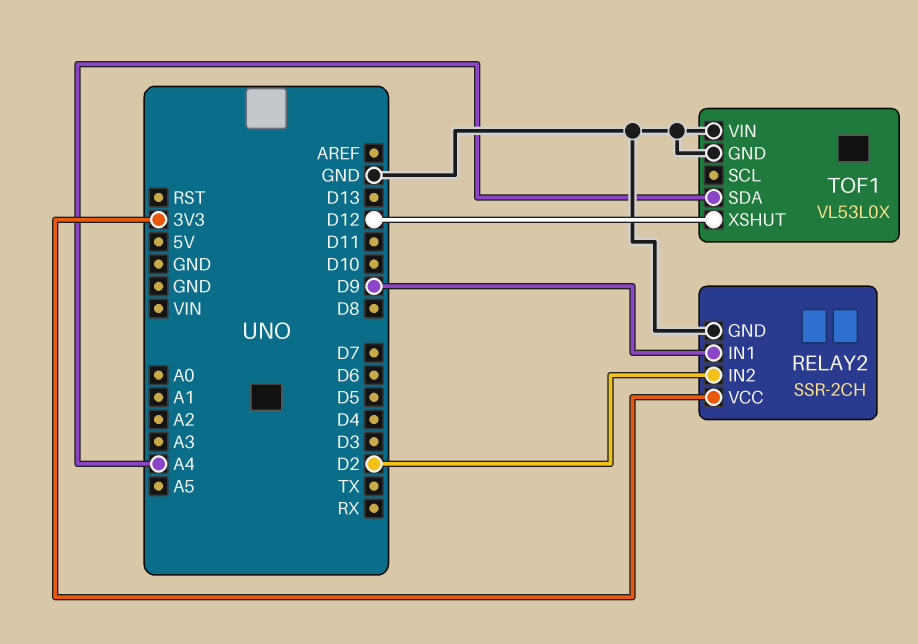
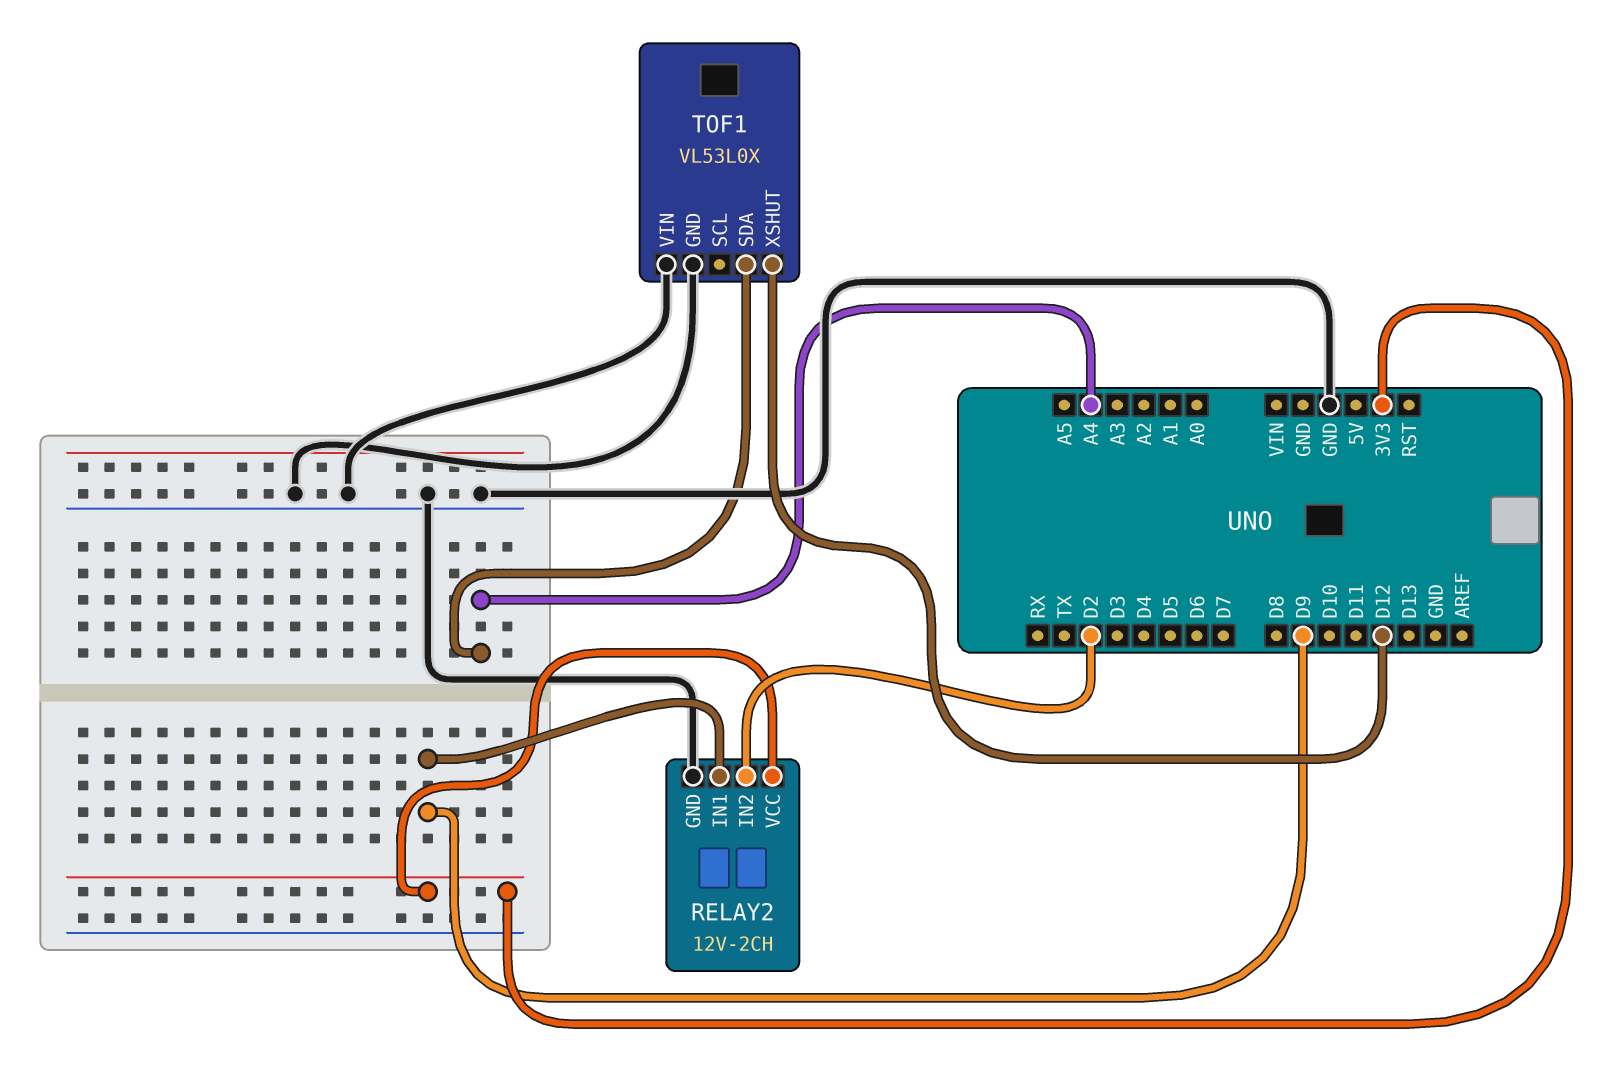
RELAY2: SSR-2CH -> 12V-2CH

